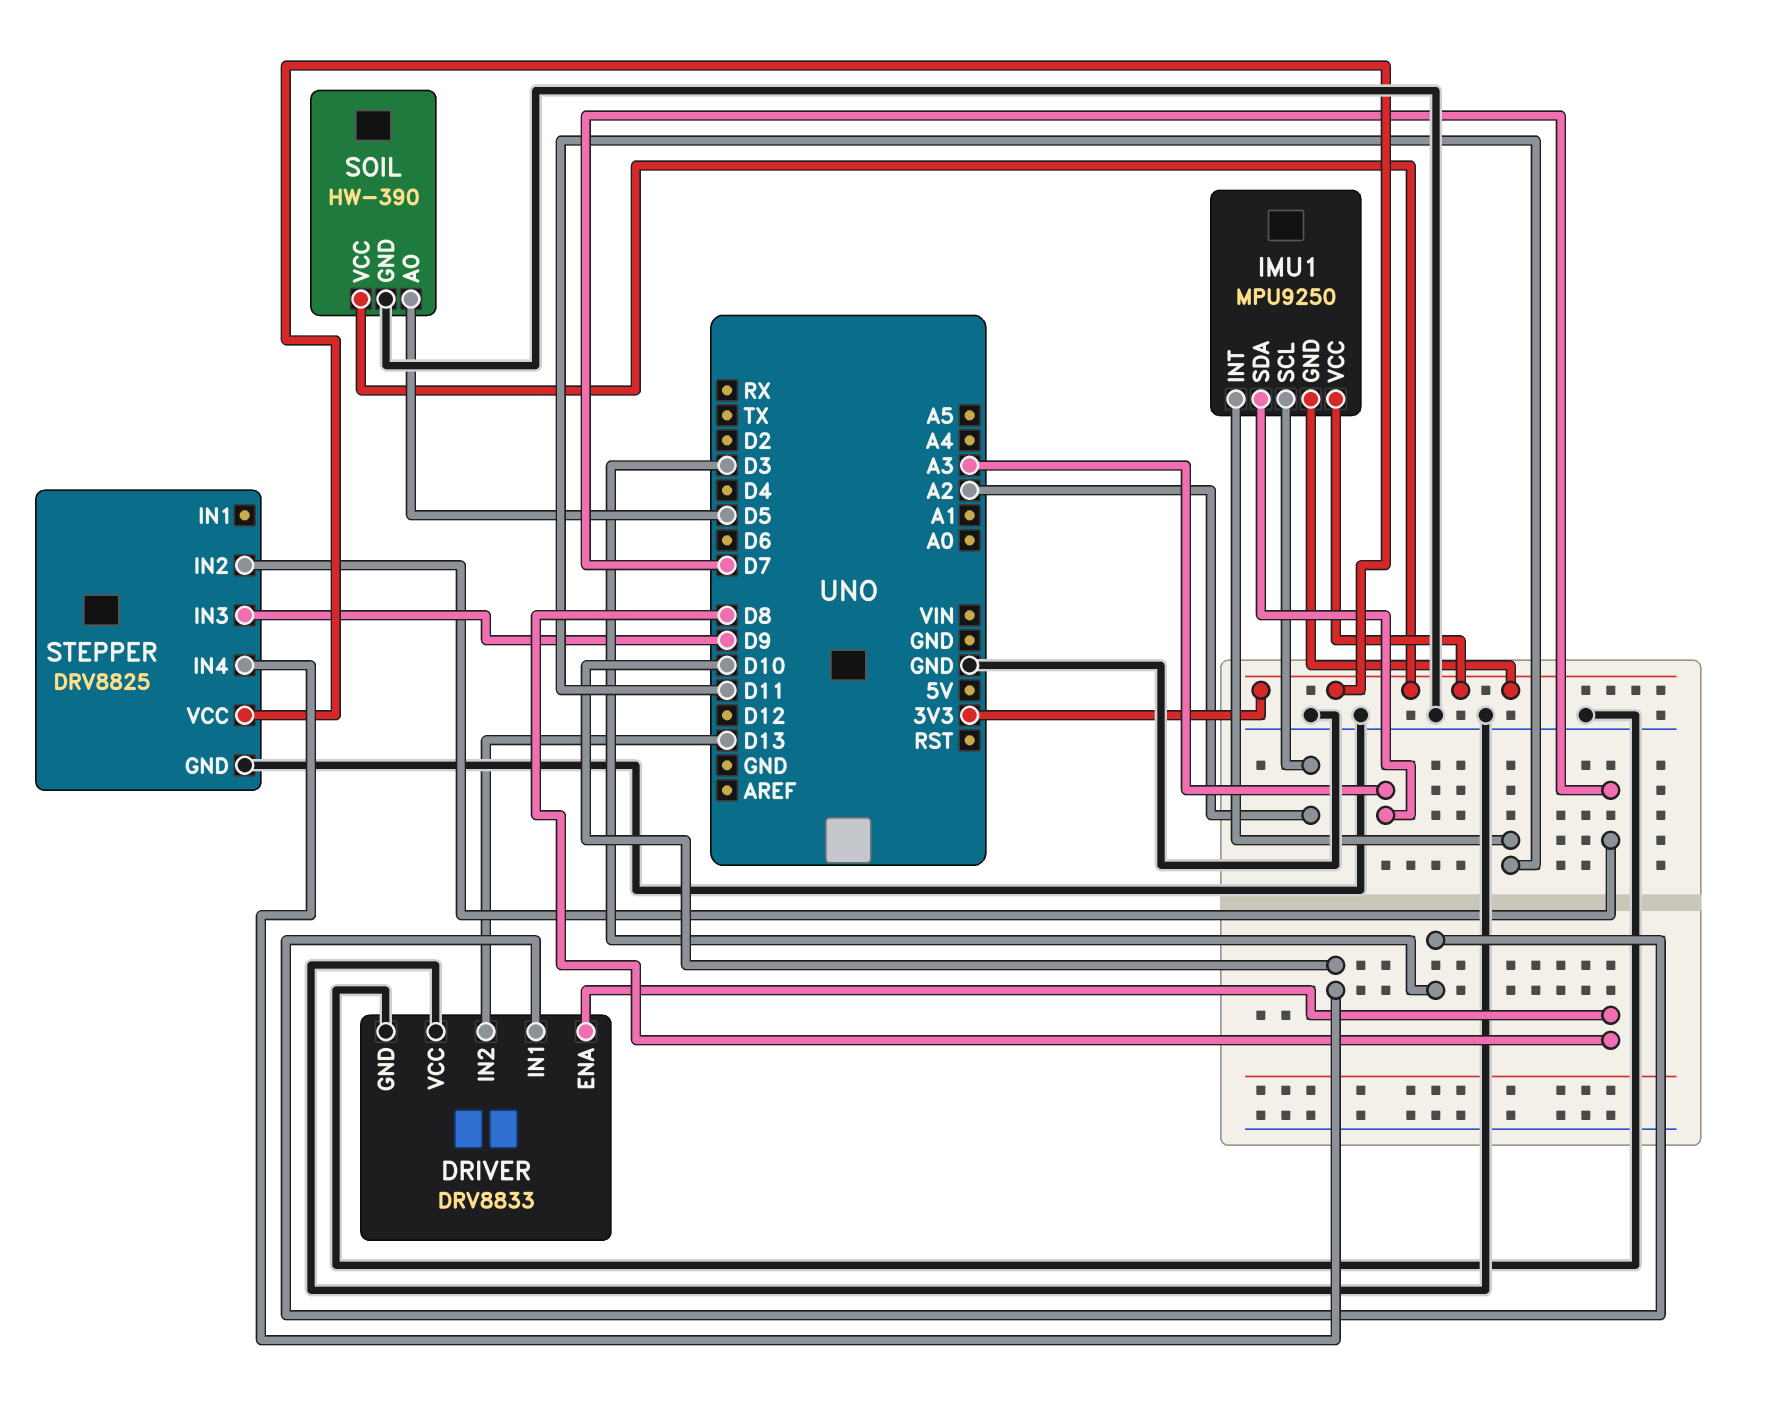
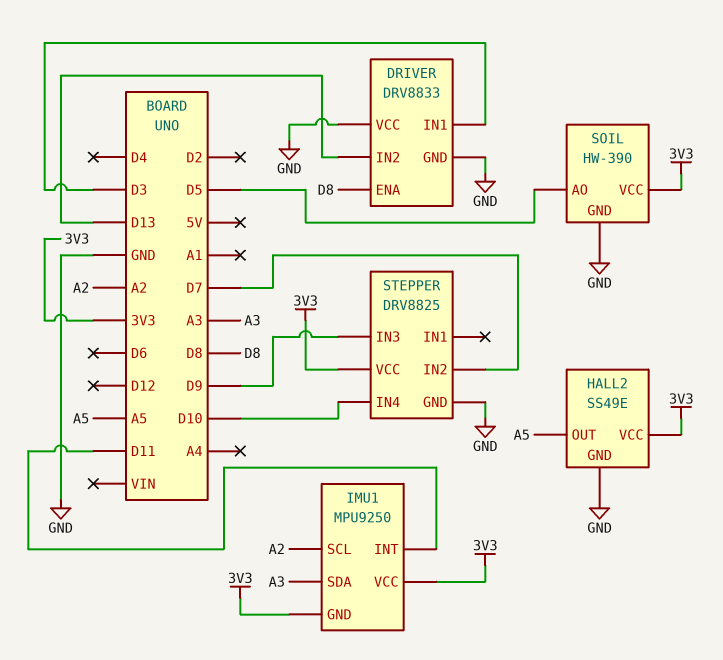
HALL2: none -> SS49E
HALL2 pin GND: none -> GND
HALL2 pin OUT: none -> A5
HALL2 pin VCC: none -> 3V3

